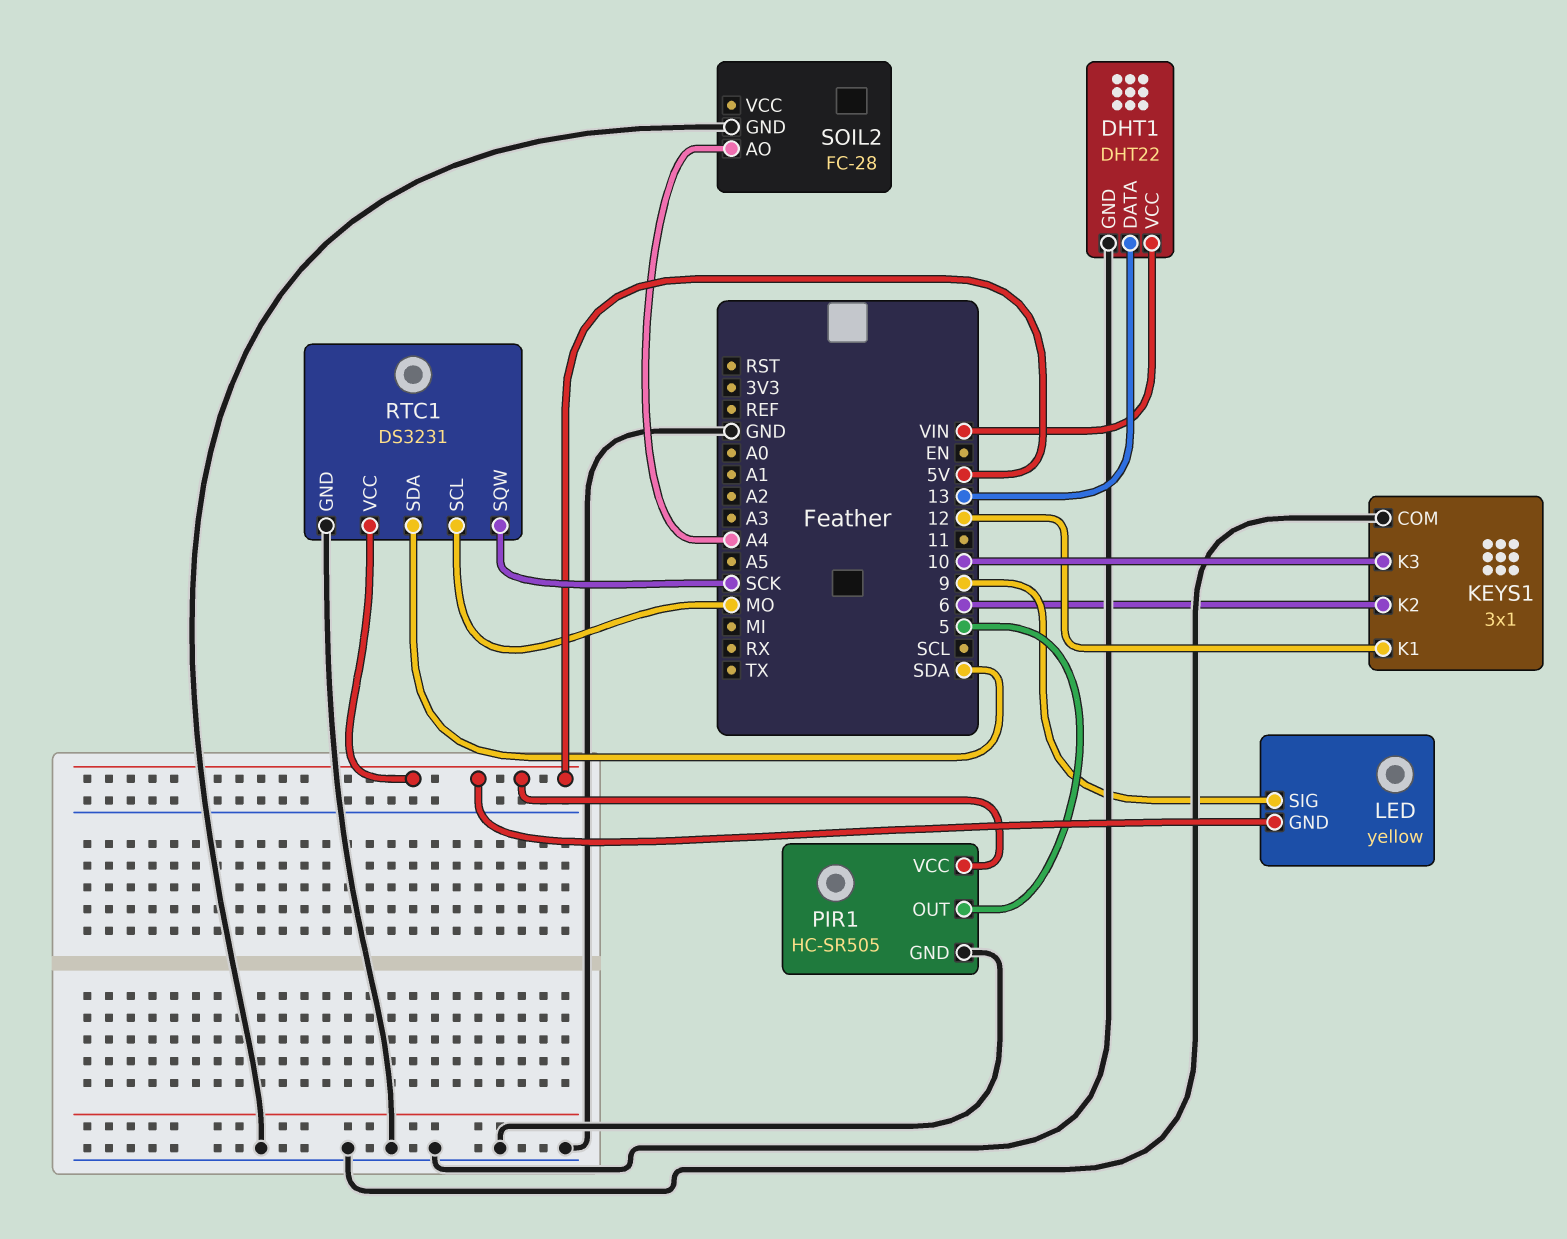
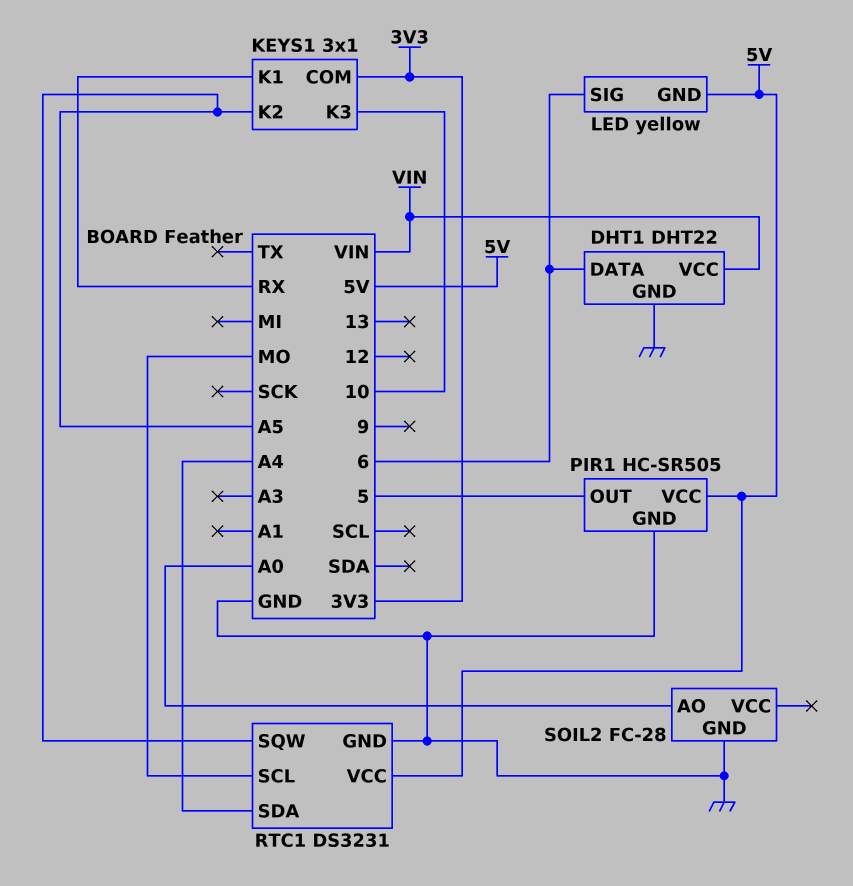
DHT1 pin DATA: 13 -> 6
KEYS1 pin COM: GND -> 3V3
KEYS1 pin K1: 12 -> RX
KEYS1 pin K2: 6 -> A5
LED pin SIG: 9 -> 6
RTC1 pin SDA: SDA -> A4
RTC1 pin SQW: SCK -> A5
SOIL2 pin AO: A4 -> A0

